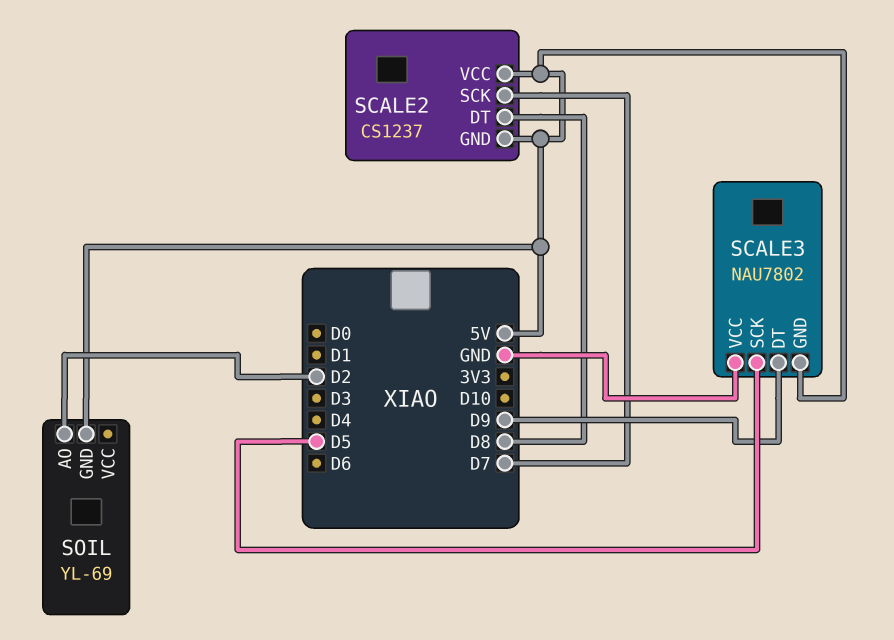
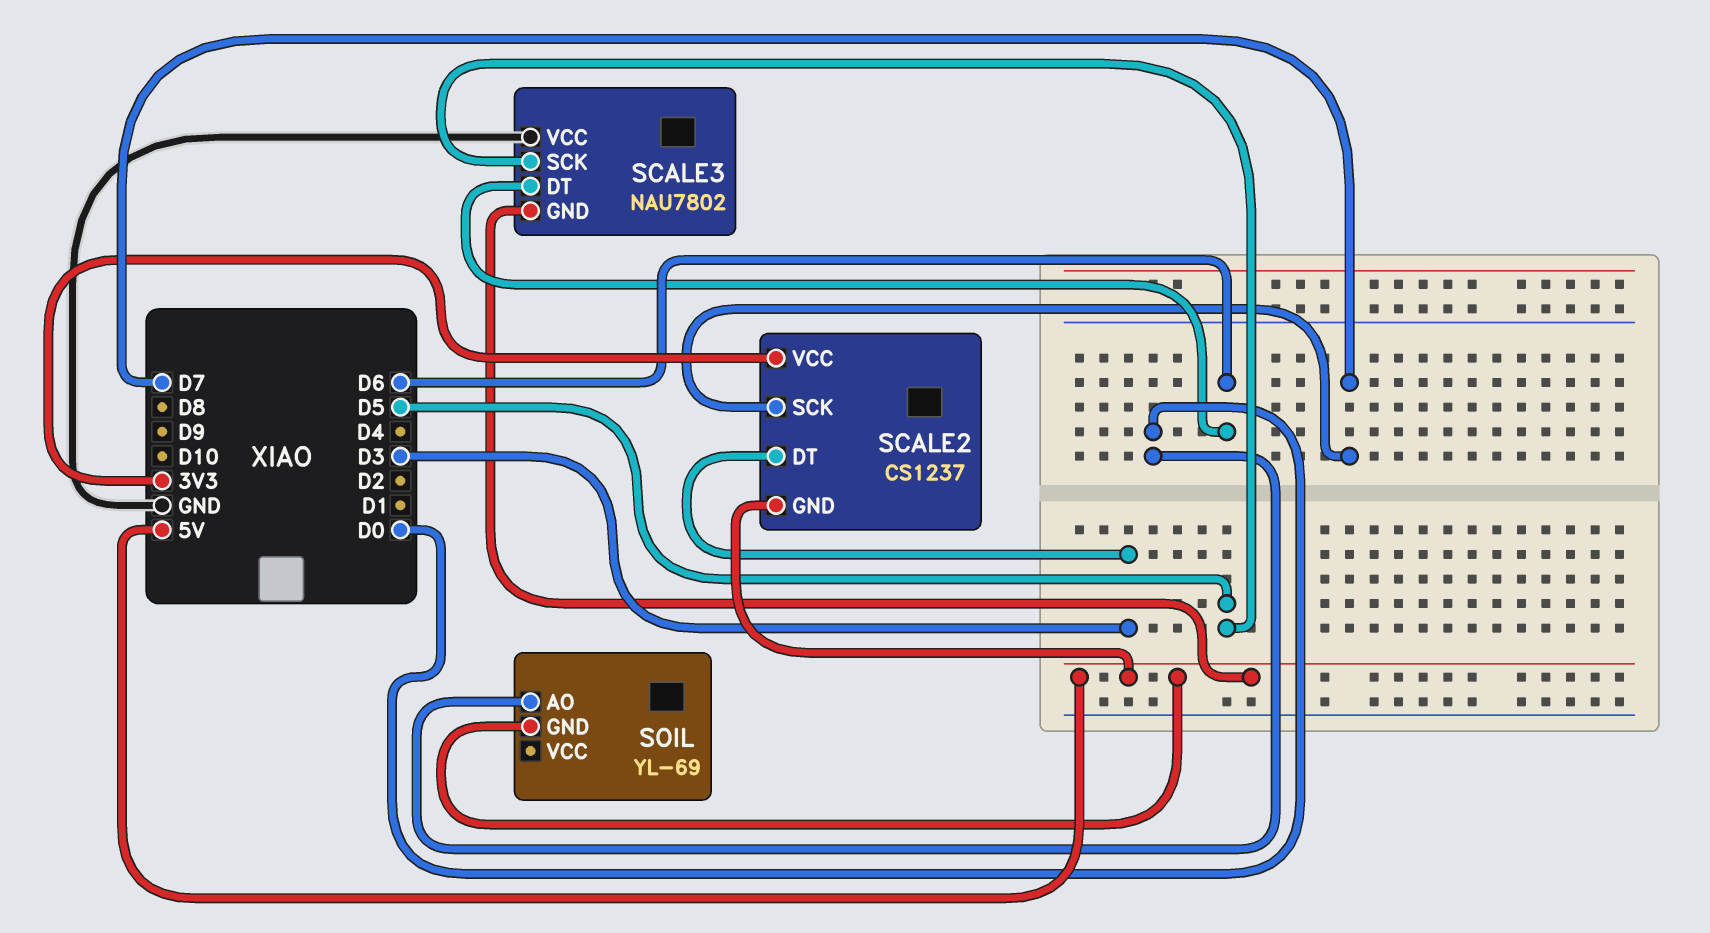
SCALE2 pin DT: D8 -> D3
SCALE2 pin VCC: 5V -> 3V3
SCALE3 pin DT: D9 -> D6
SOIL pin AO: D2 -> D0

